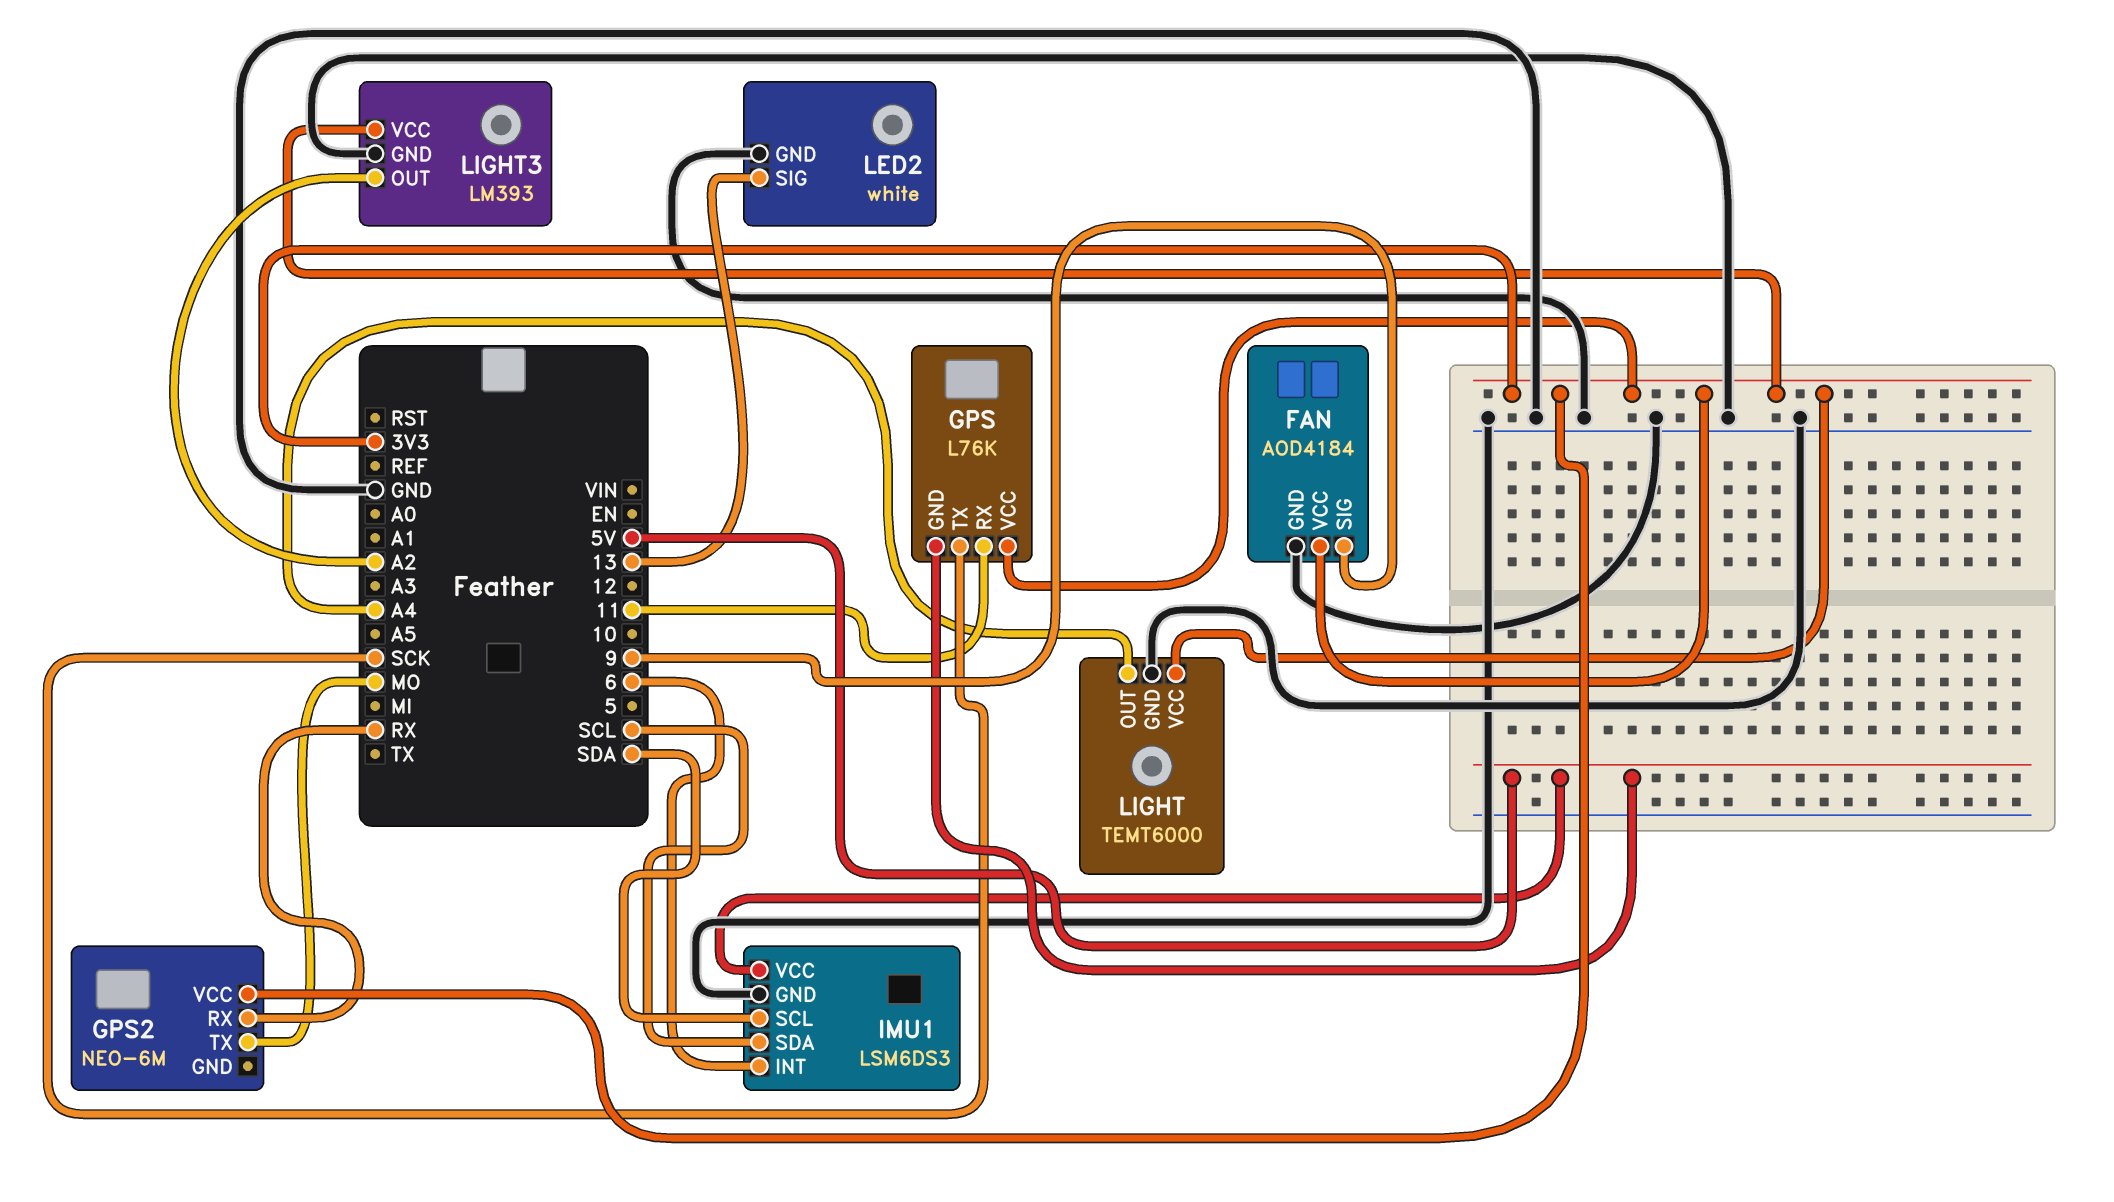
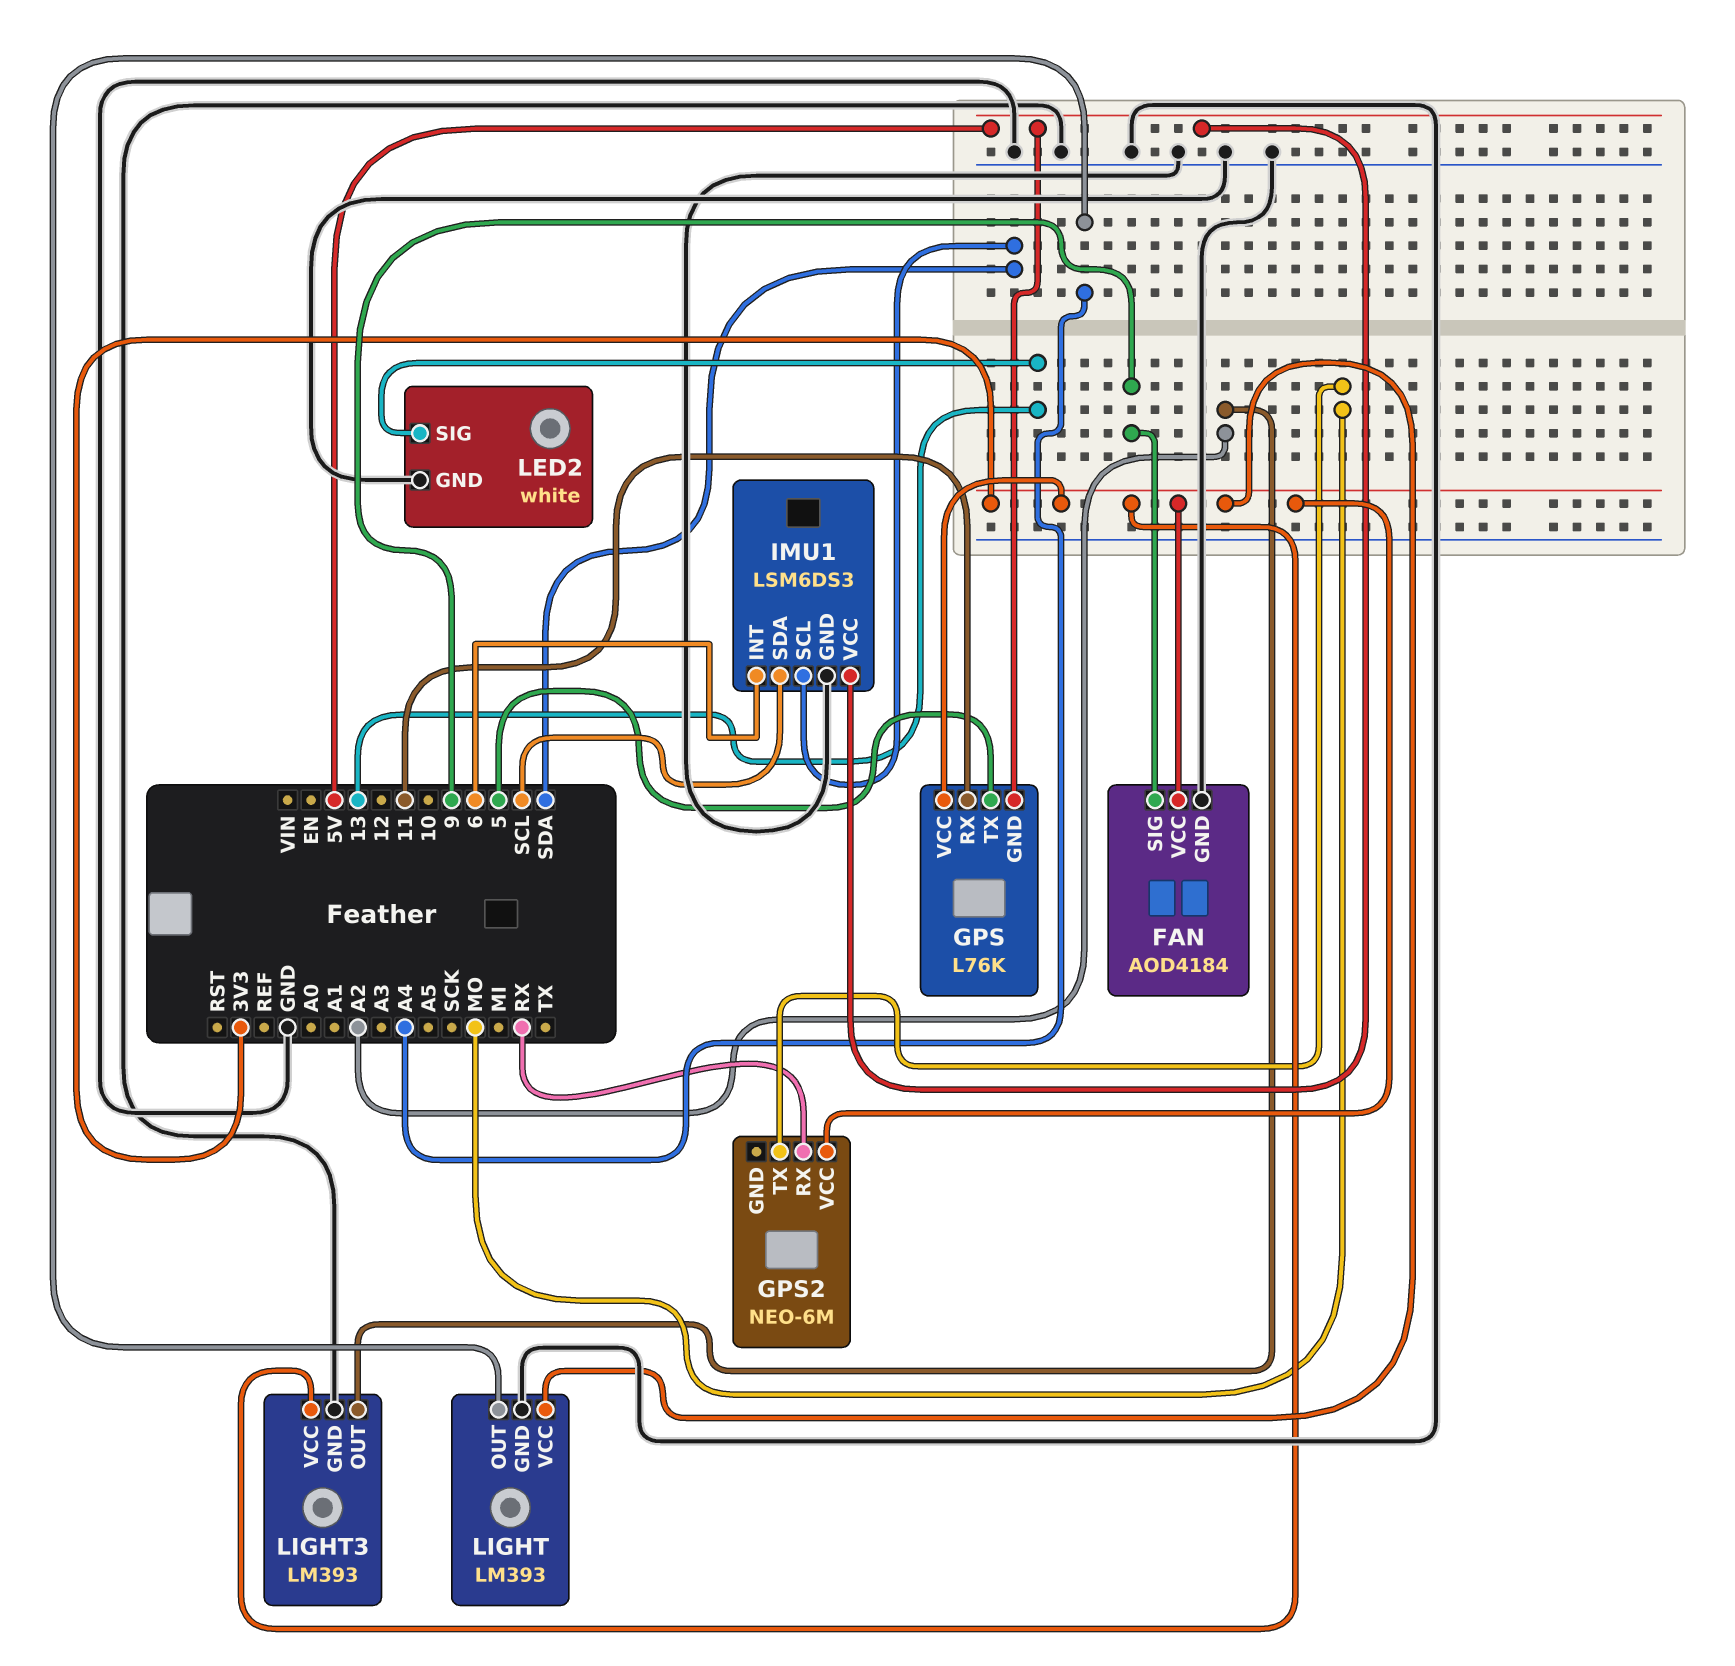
GPS pin TX: SCK -> 5
LIGHT: TEMT6000 -> LM393

